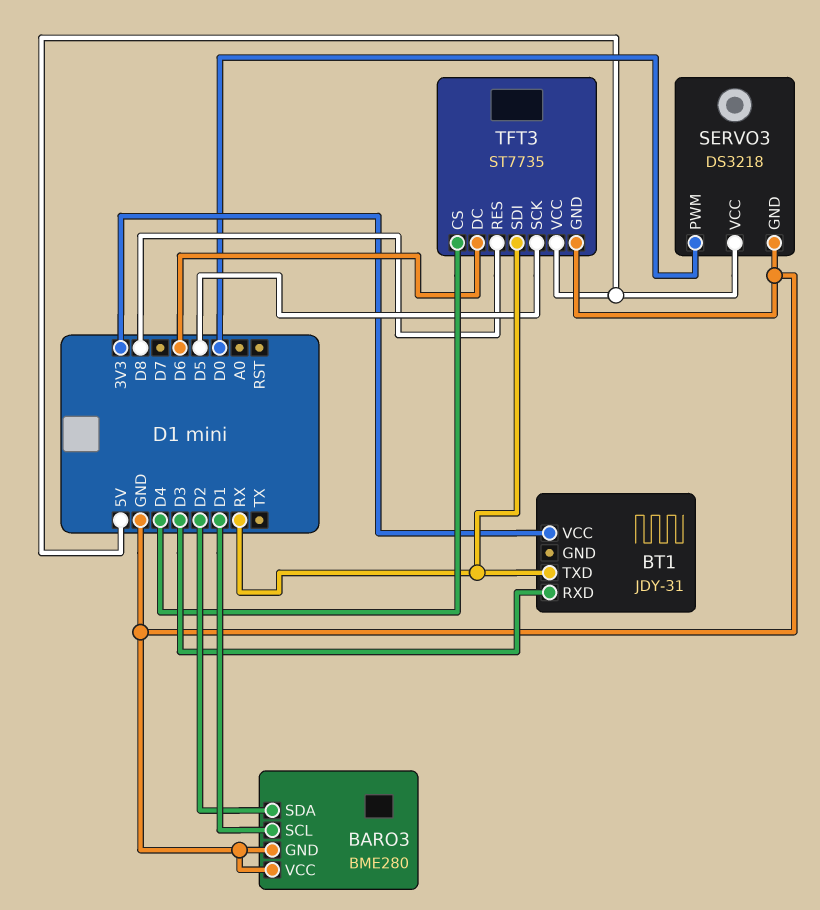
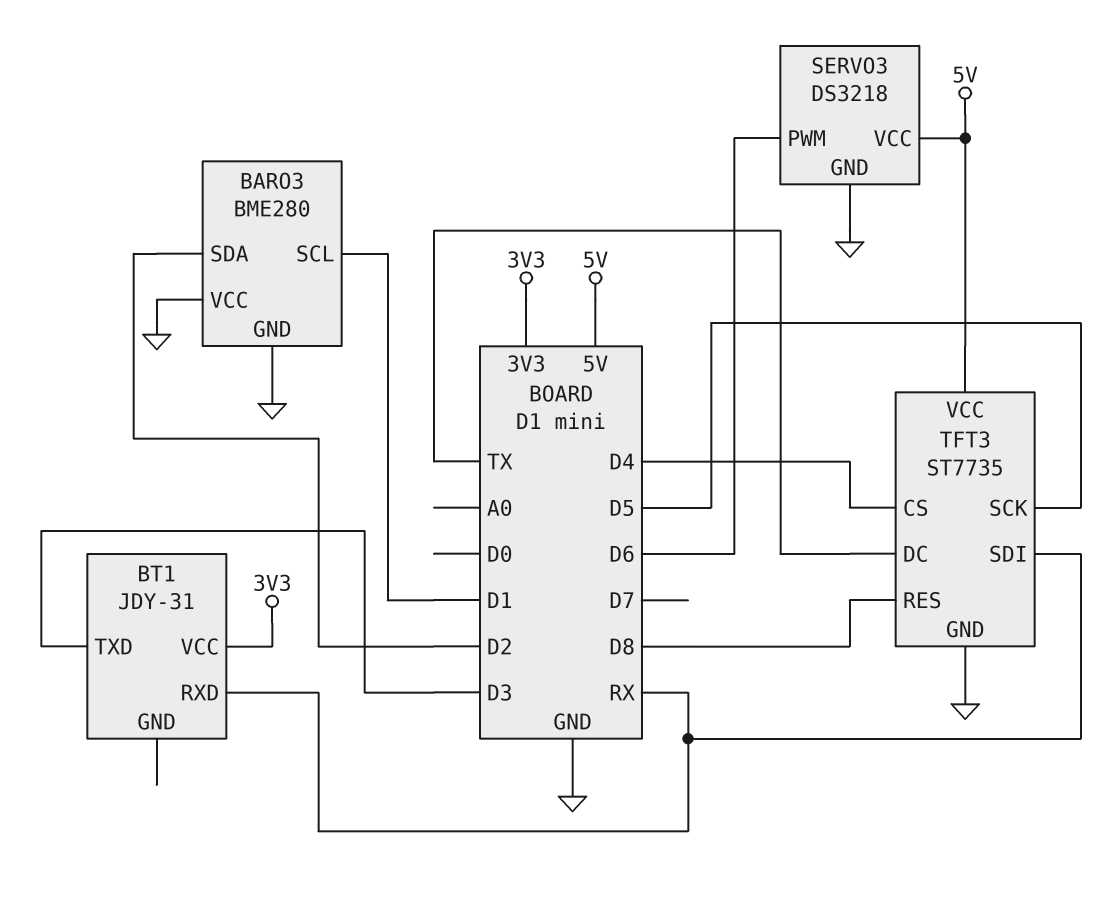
BT1 pin RXD: D3 -> RX
BT1 pin TXD: RX -> D3
SERVO3 pin PWM: D0 -> D6
TFT3 pin DC: D6 -> TX

